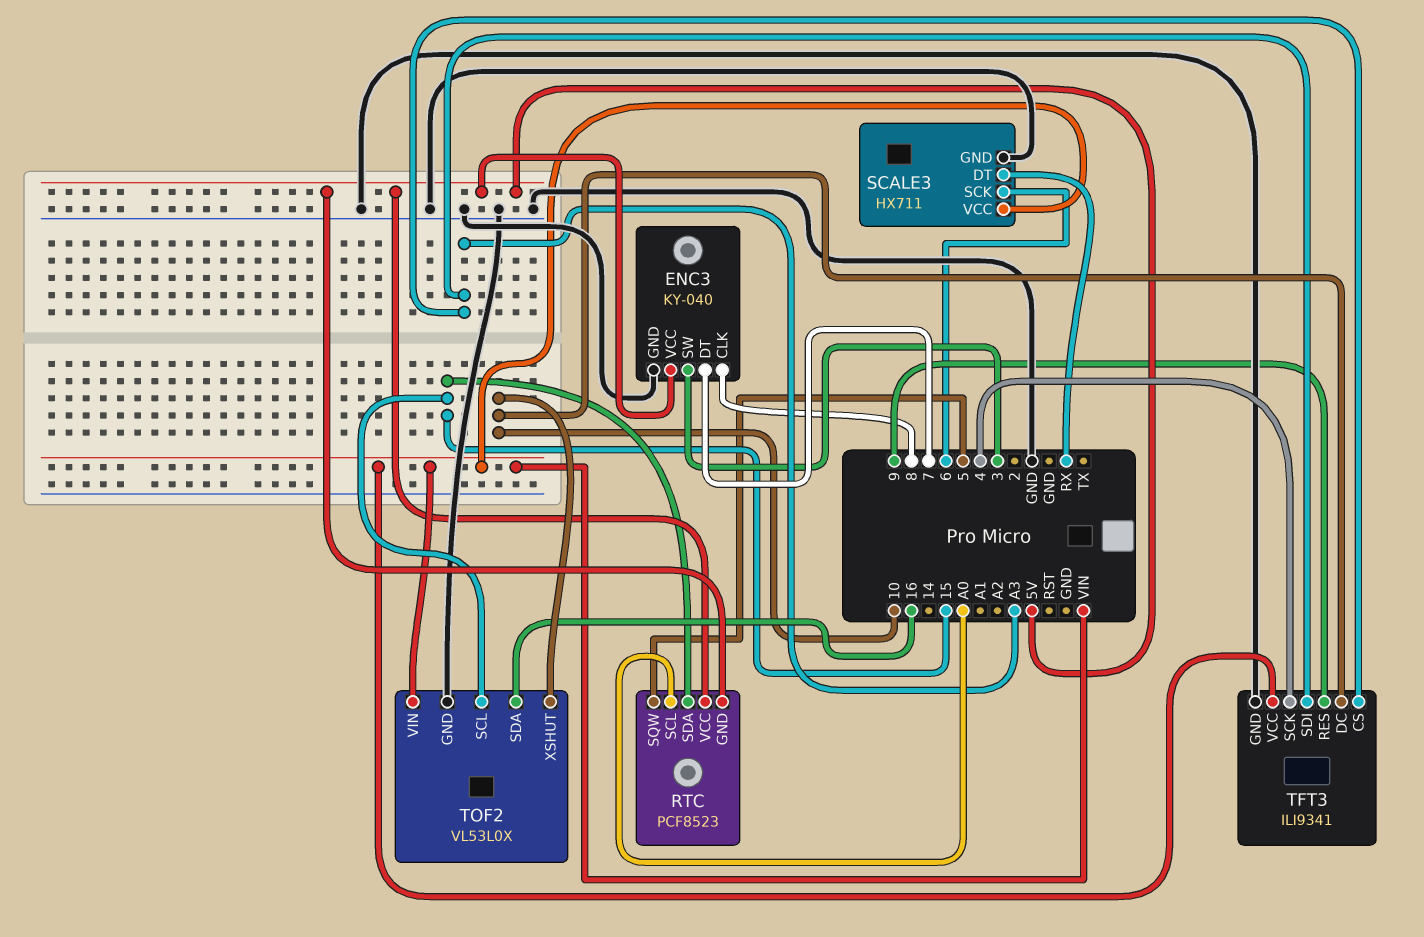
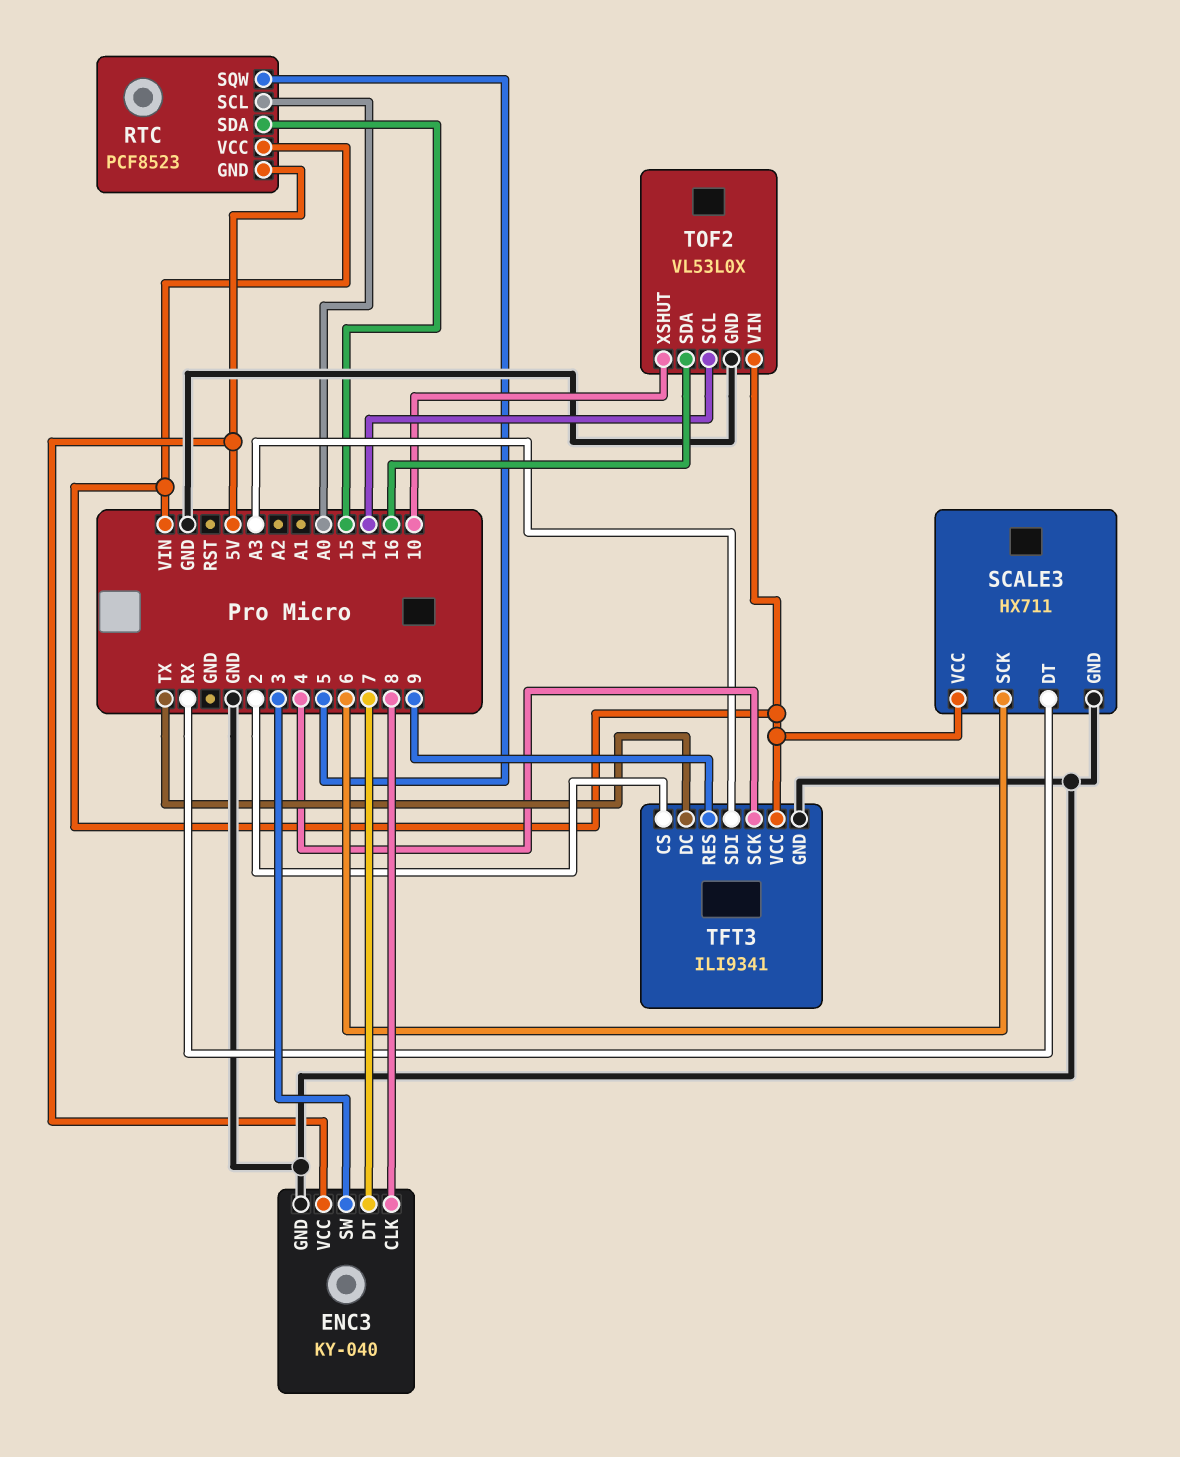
RTC pin VCC: 5V -> VIN
TFT3 pin CS: A3 -> 2
TFT3 pin DC: 10 -> TX
TOF2 pin SCL: 15 -> 14

